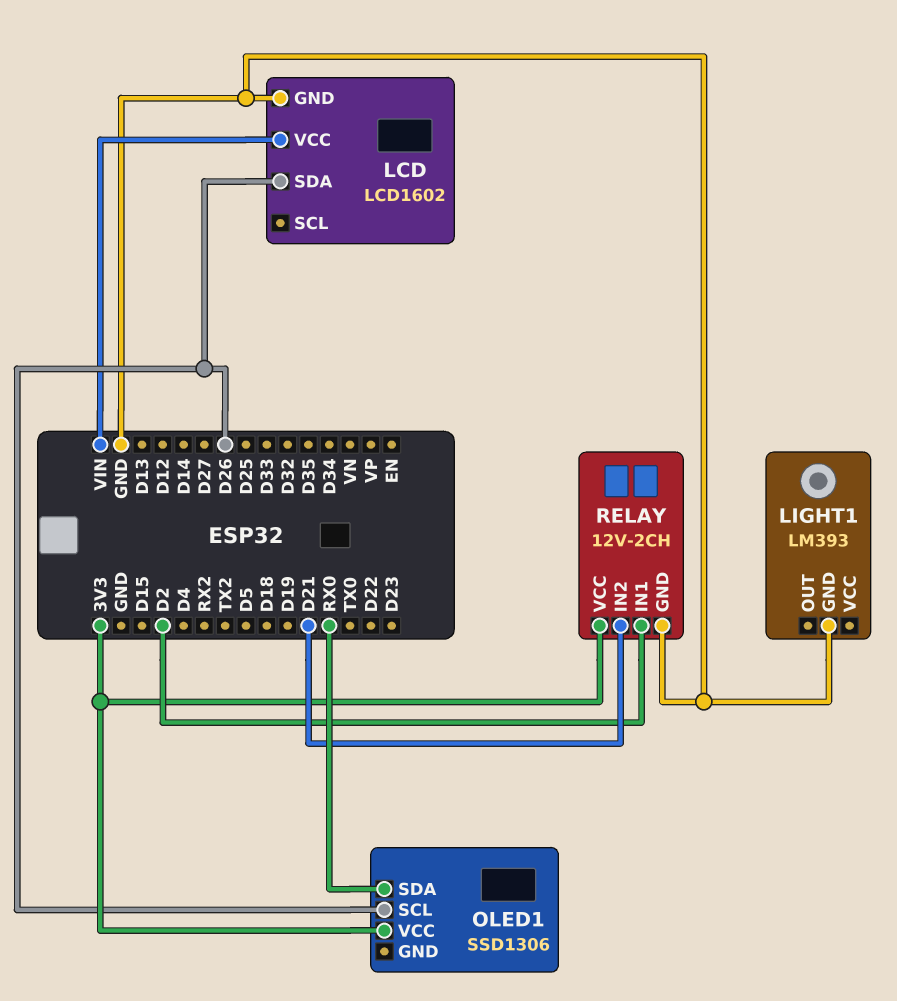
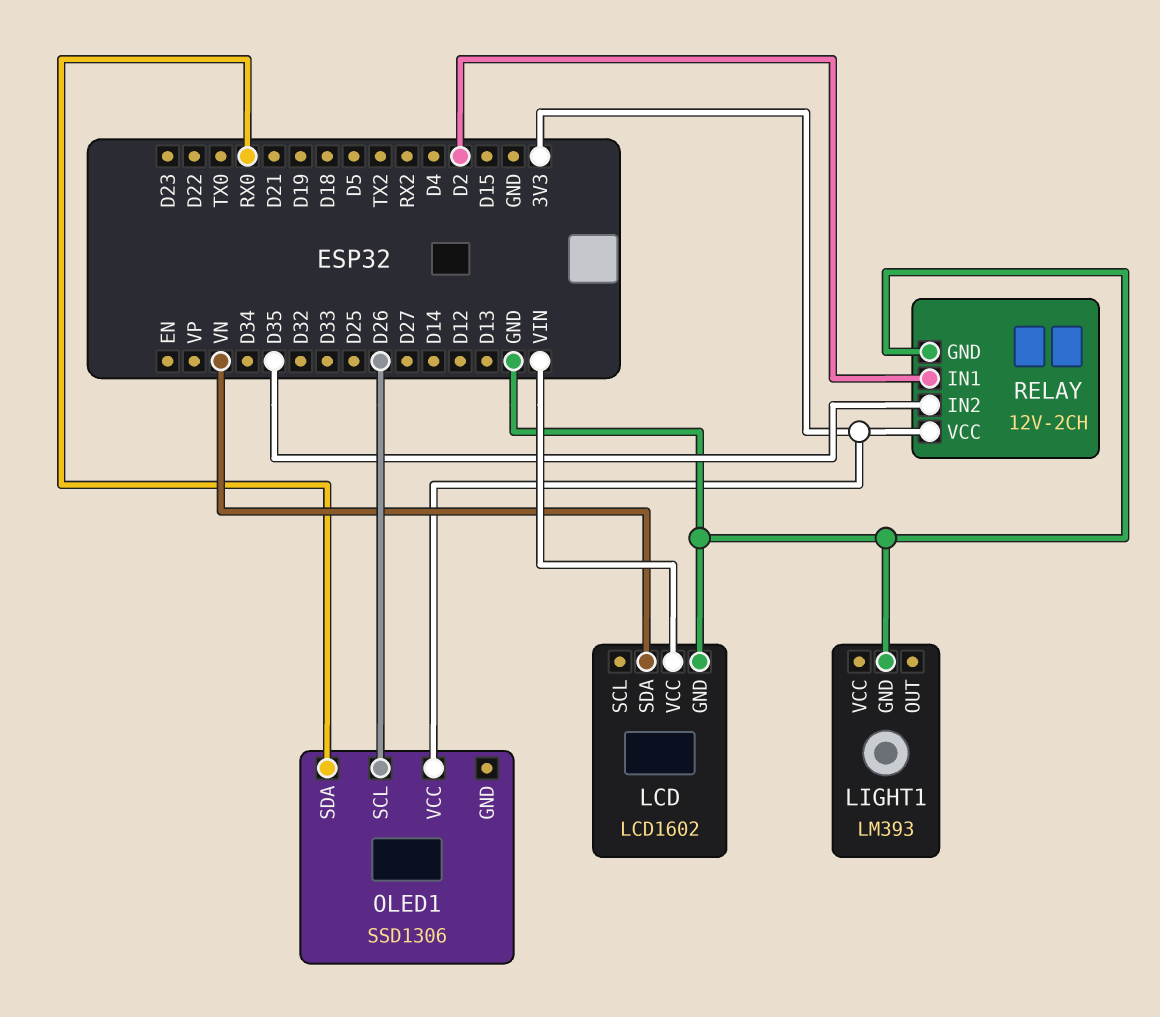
LCD pin SDA: D26 -> VN
RELAY pin IN2: D21 -> D35

